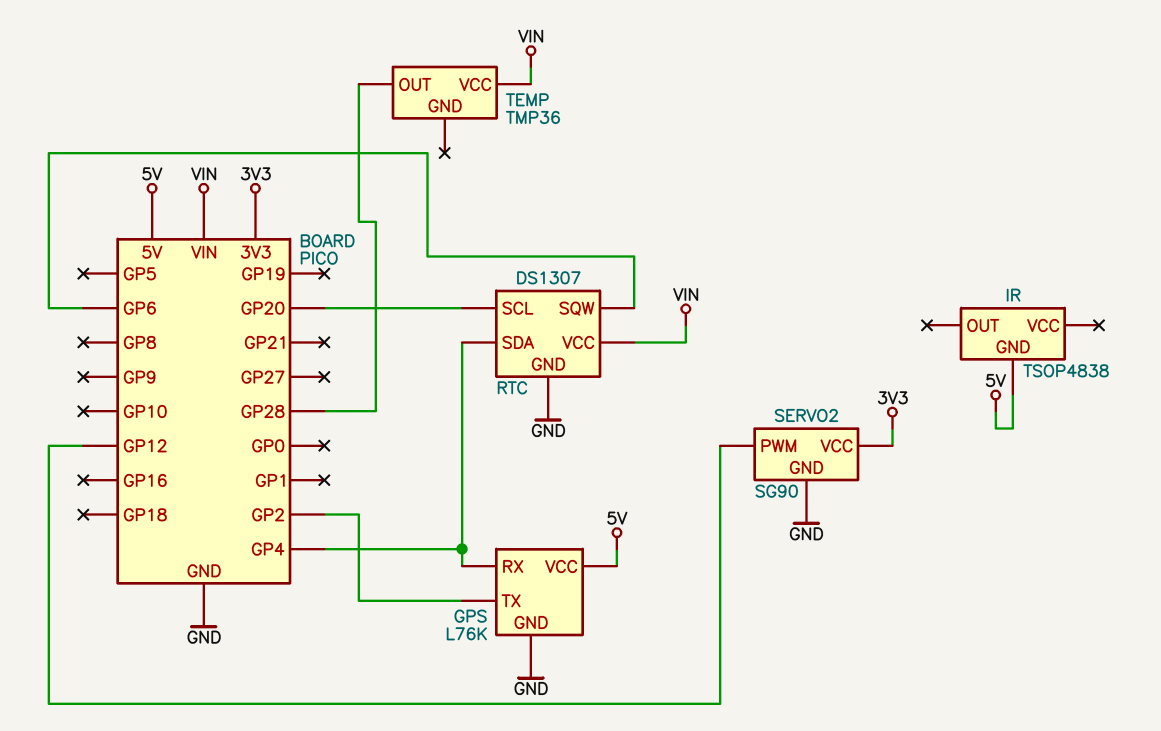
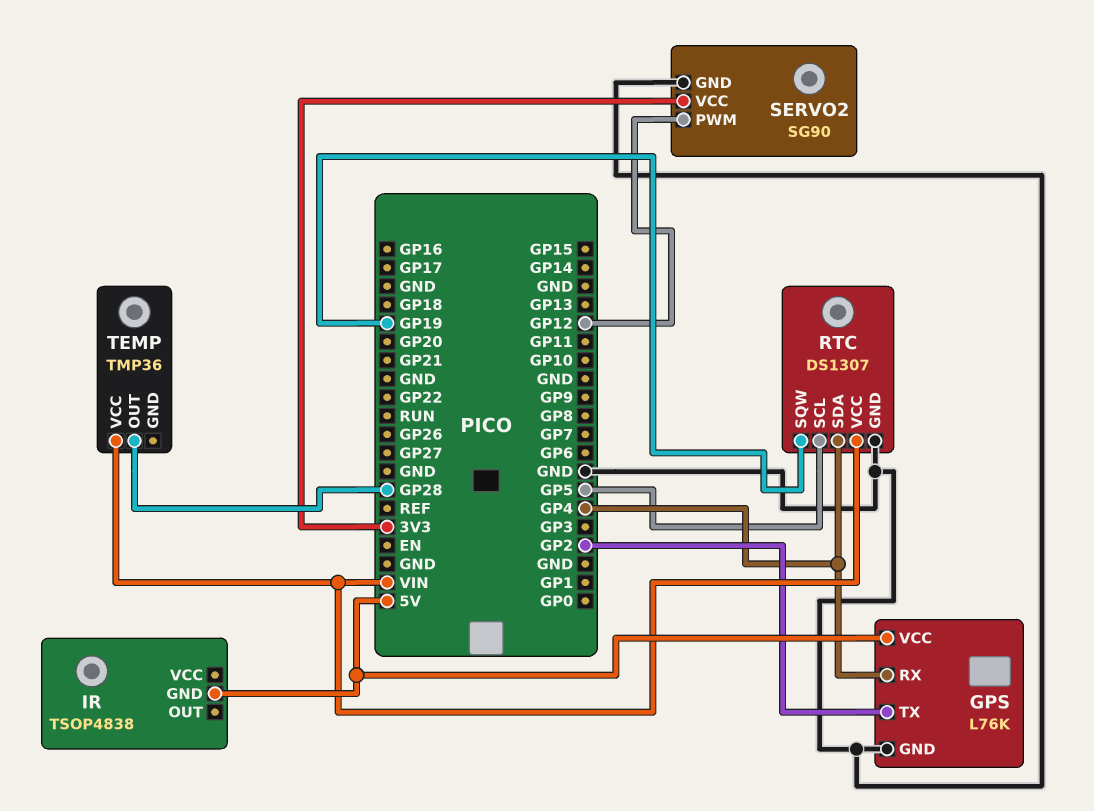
RTC pin SCL: GP20 -> GP5
RTC pin SQW: GP6 -> GP19

